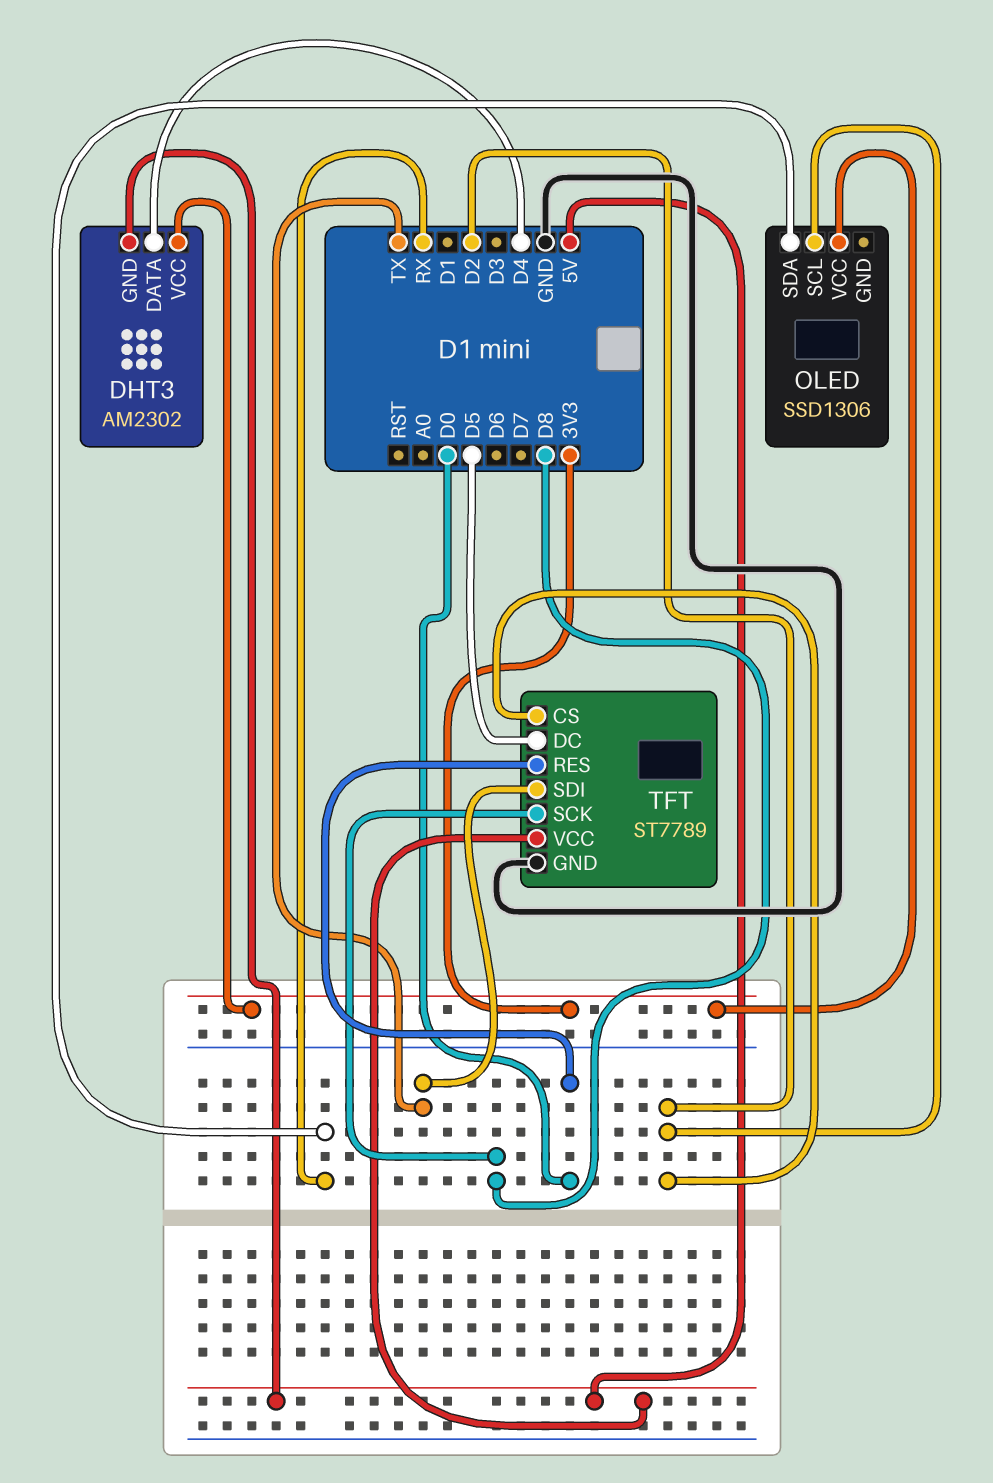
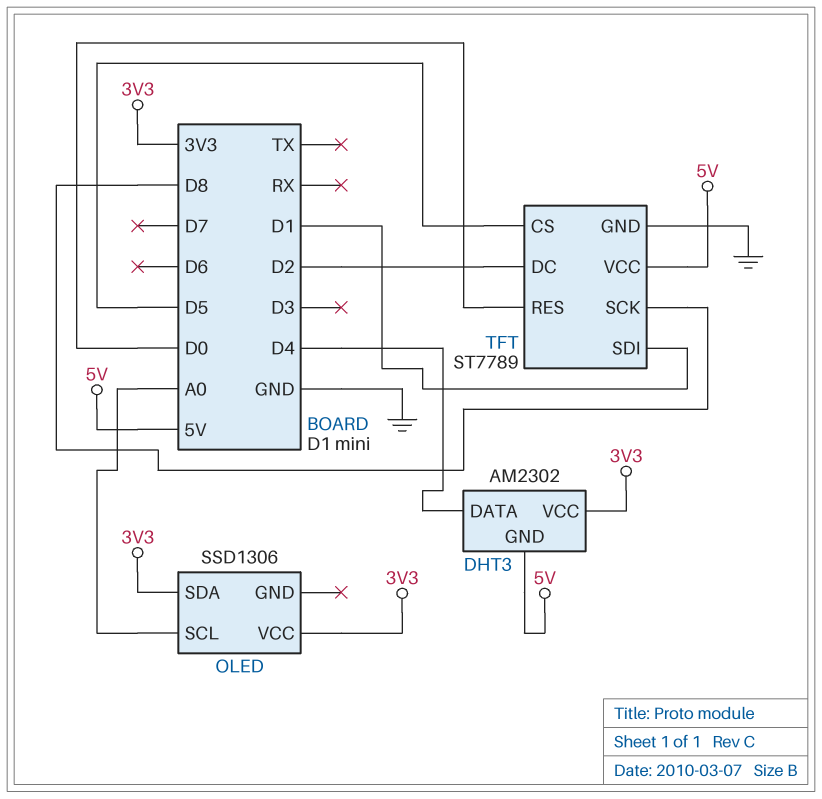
OLED pin SCL: D2 -> A0
OLED pin SDA: RX -> 3V3
TFT pin CS: D2 -> D5
TFT pin DC: D5 -> D2
TFT pin SDI: TX -> D1

